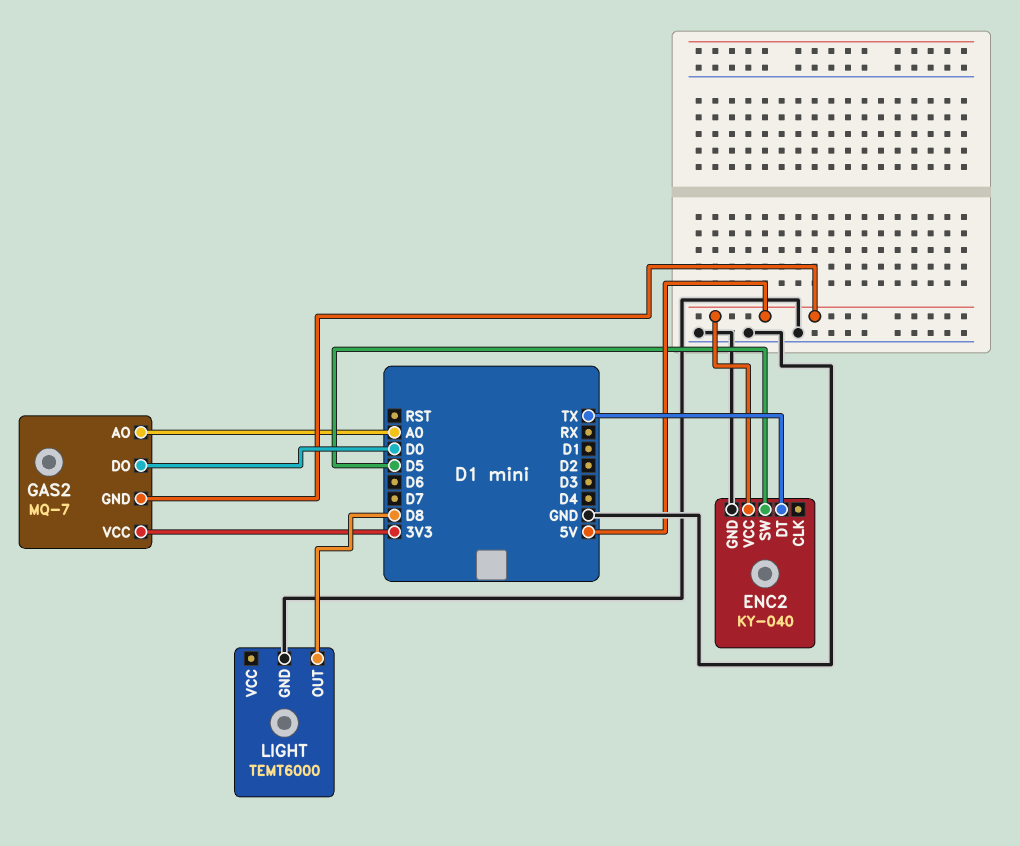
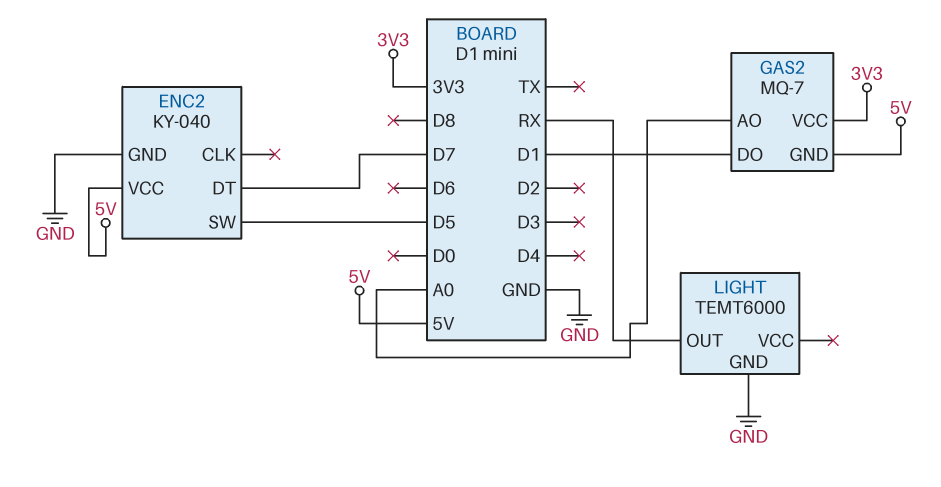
ENC2 pin DT: TX -> D7
GAS2 pin DO: D0 -> D1
LIGHT pin OUT: D8 -> RX

